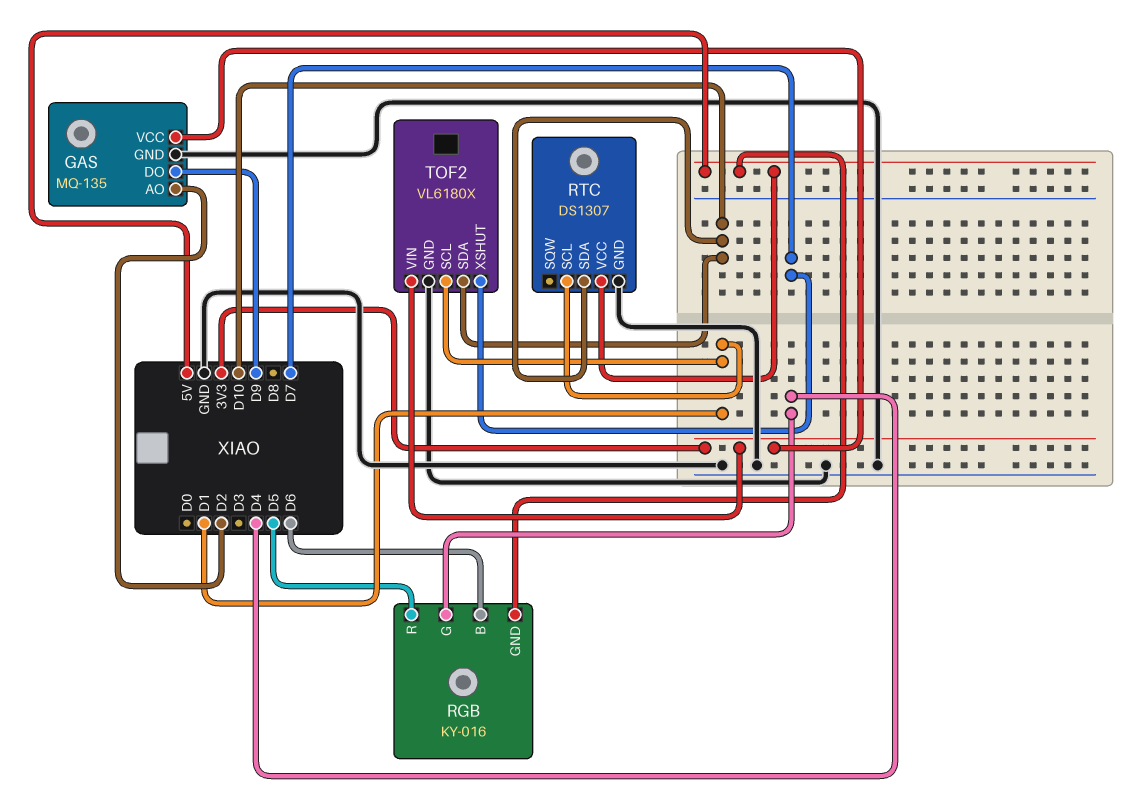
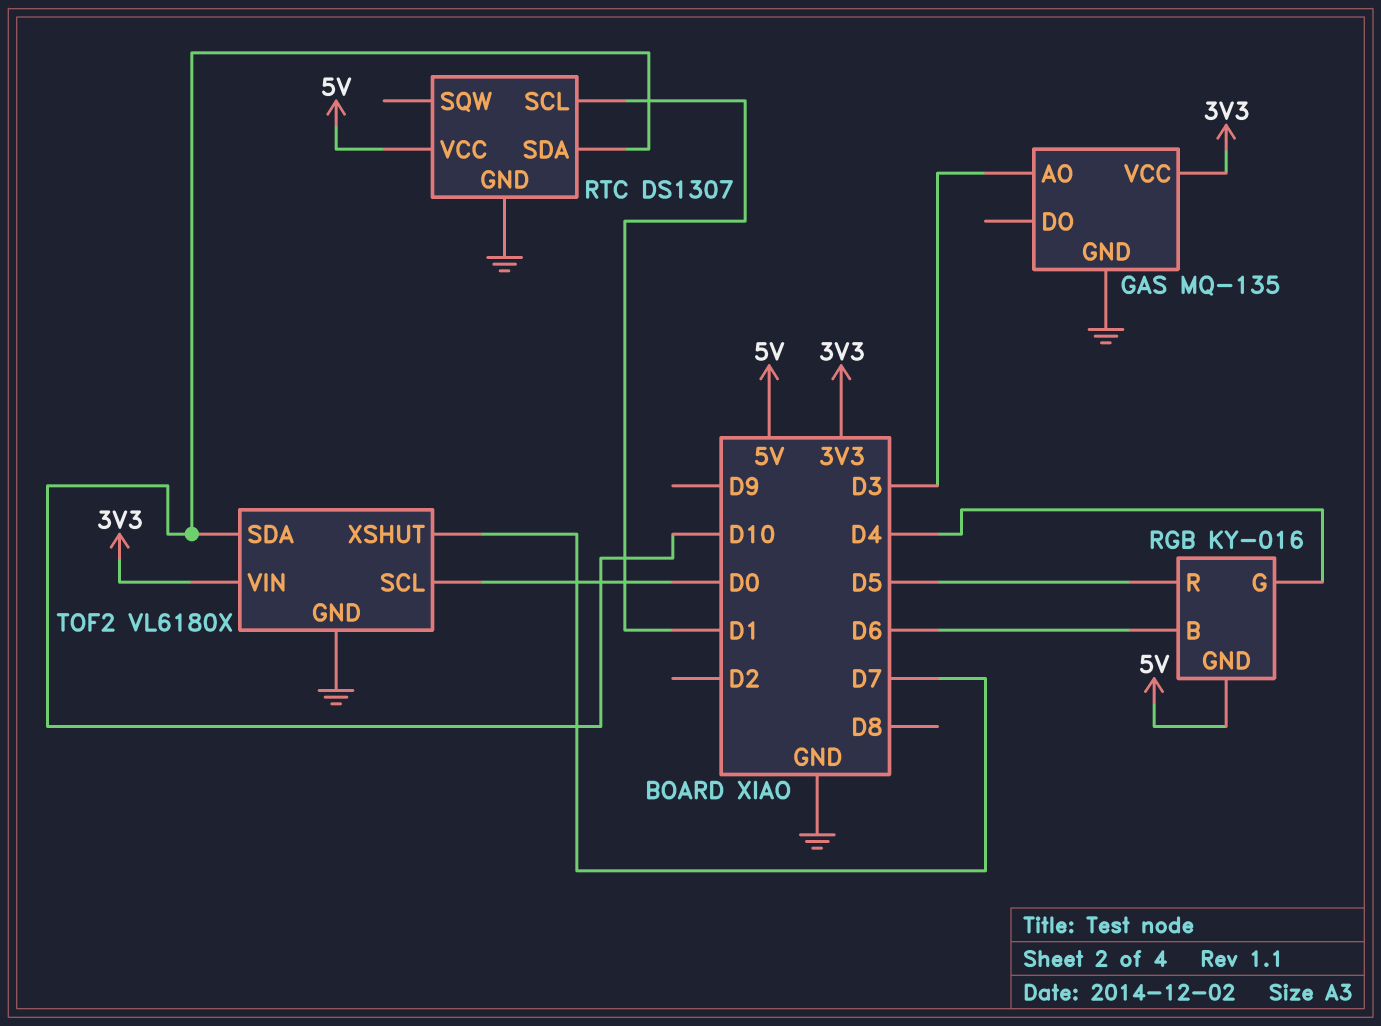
GAS pin AO: D2 -> D3
GAS pin DO: D9 -> none
TOF2 pin SCL: D1 -> D0

